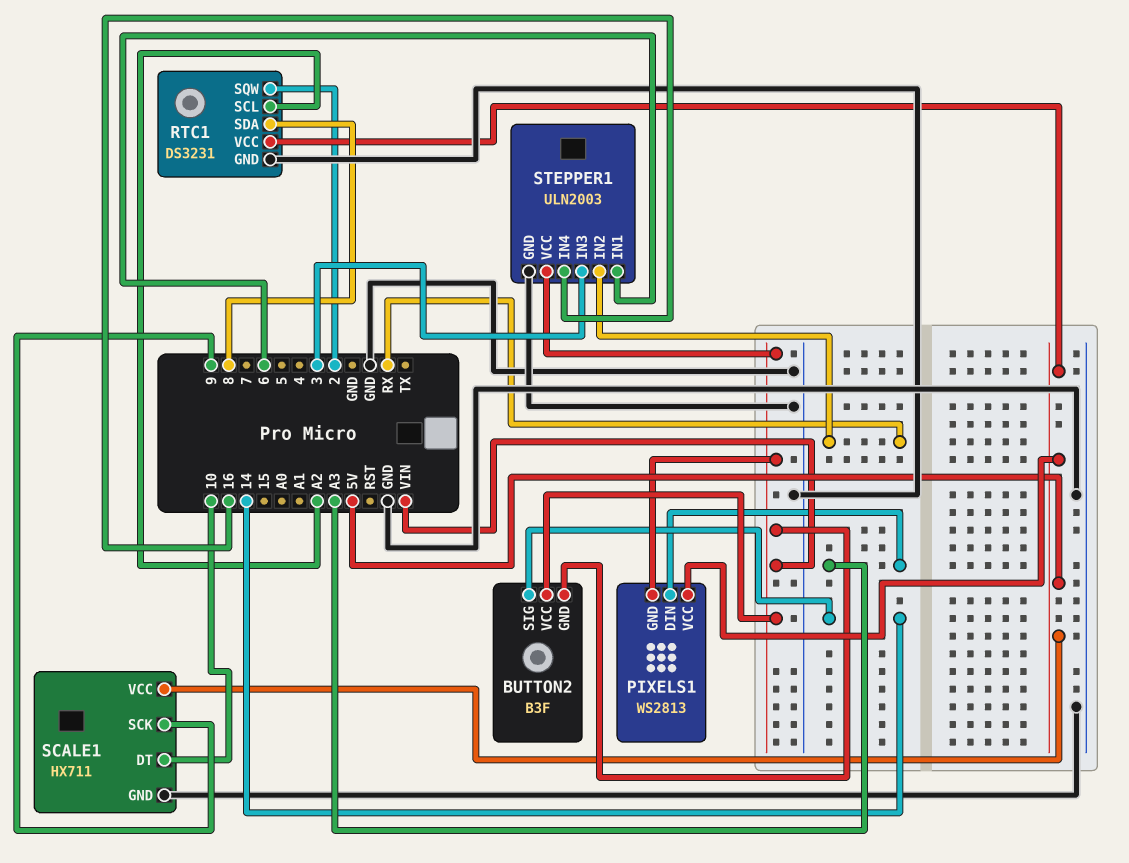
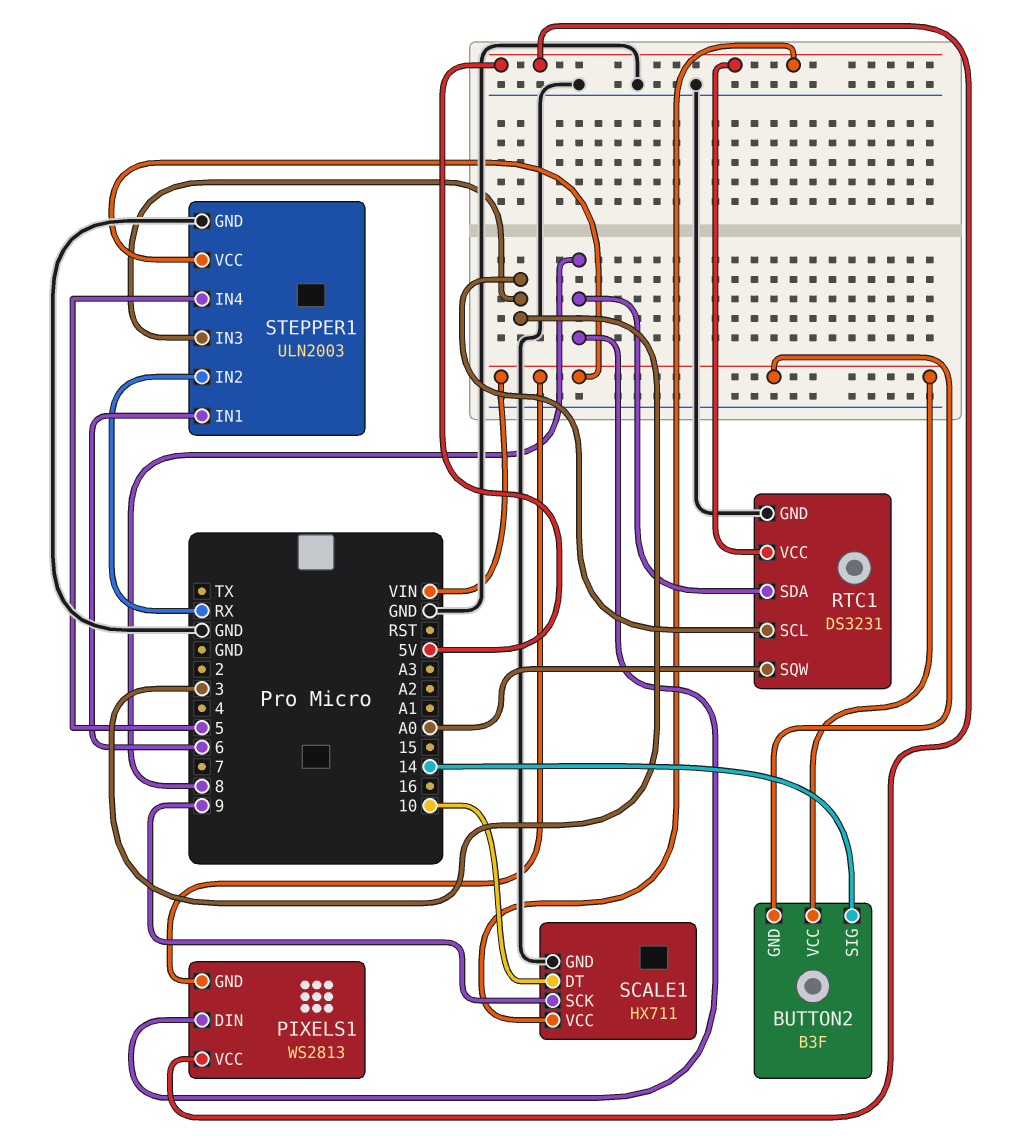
PIXELS1 pin DIN: A3 -> 8
RTC1 pin SCL: A2 -> 3
RTC1 pin SQW: 2 -> A0
STEPPER1 pin IN4: 16 -> 5

